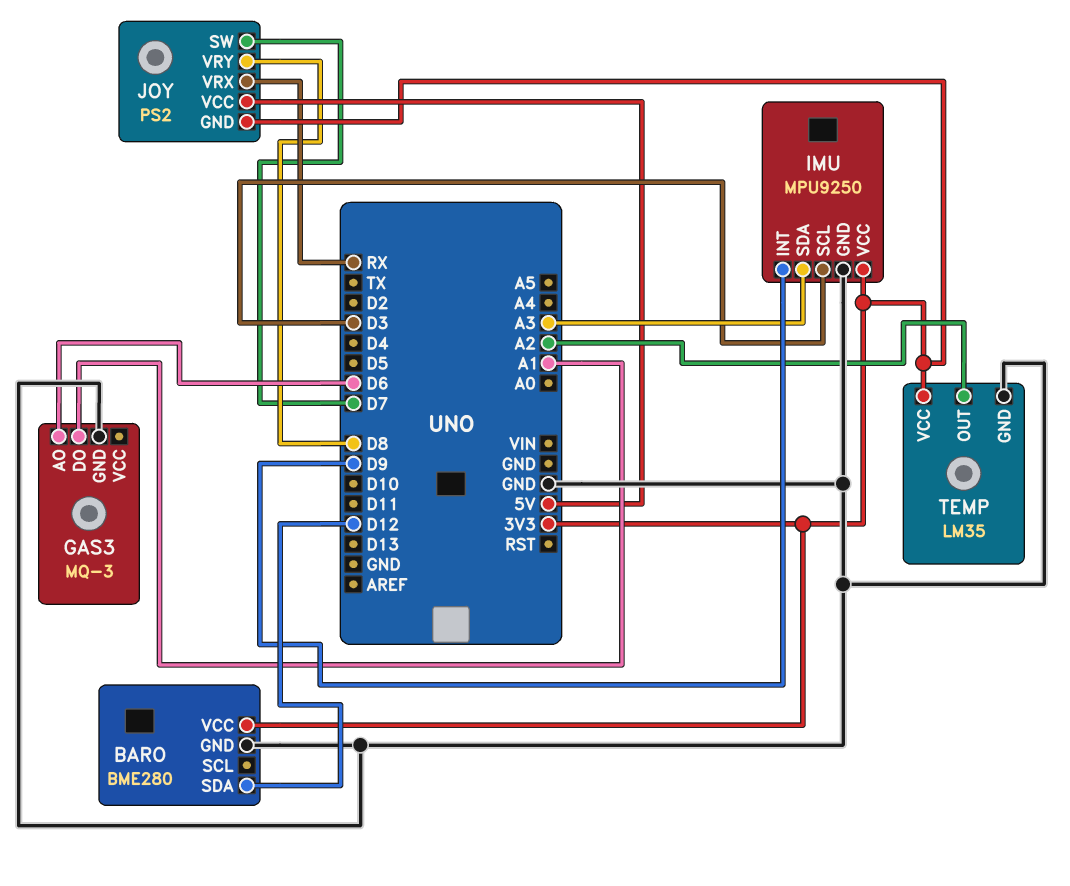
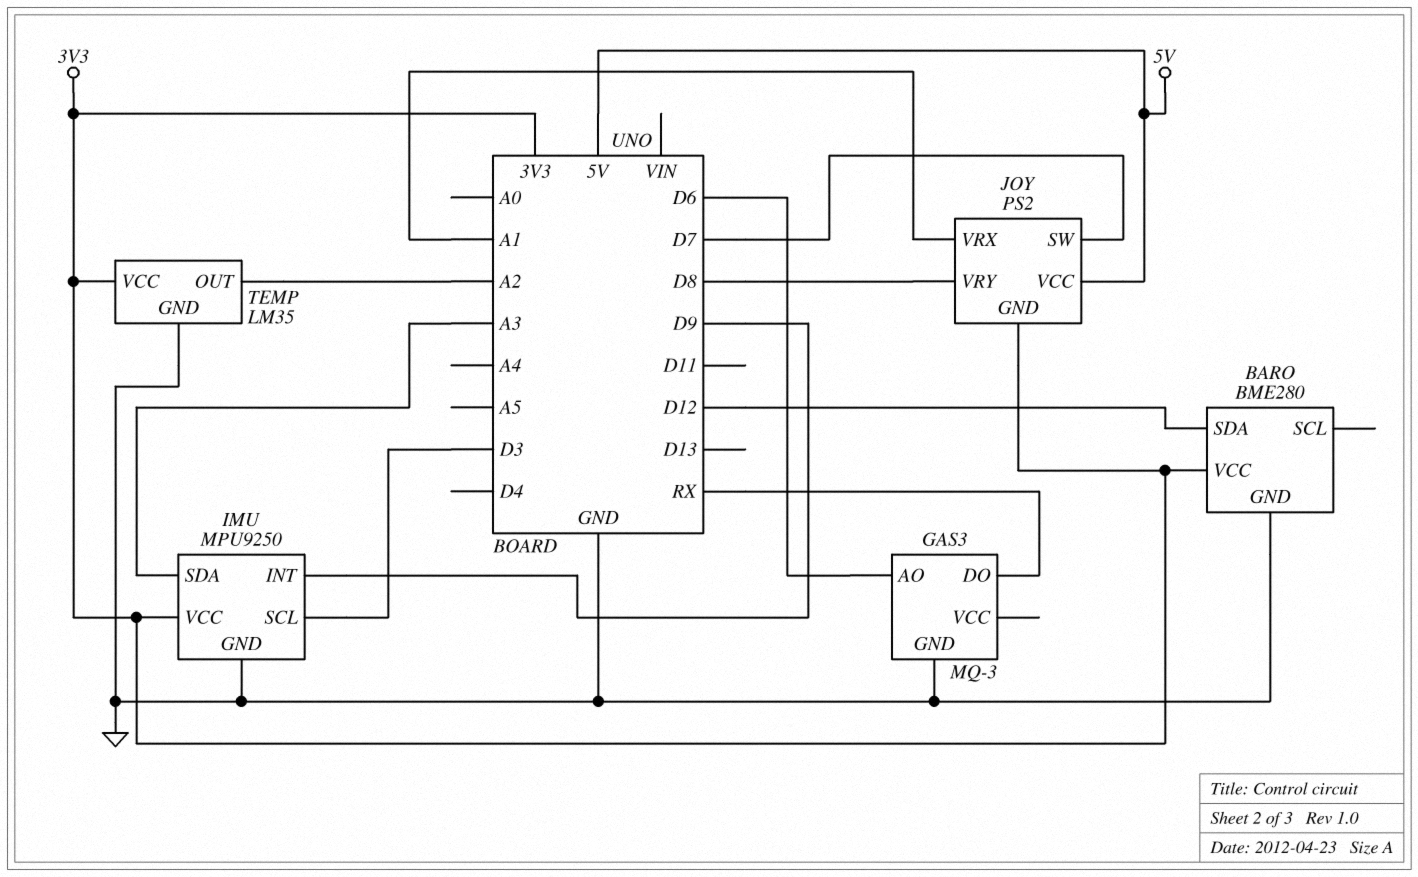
GAS3 pin DO: A1 -> RX
JOY pin VRX: RX -> A1

